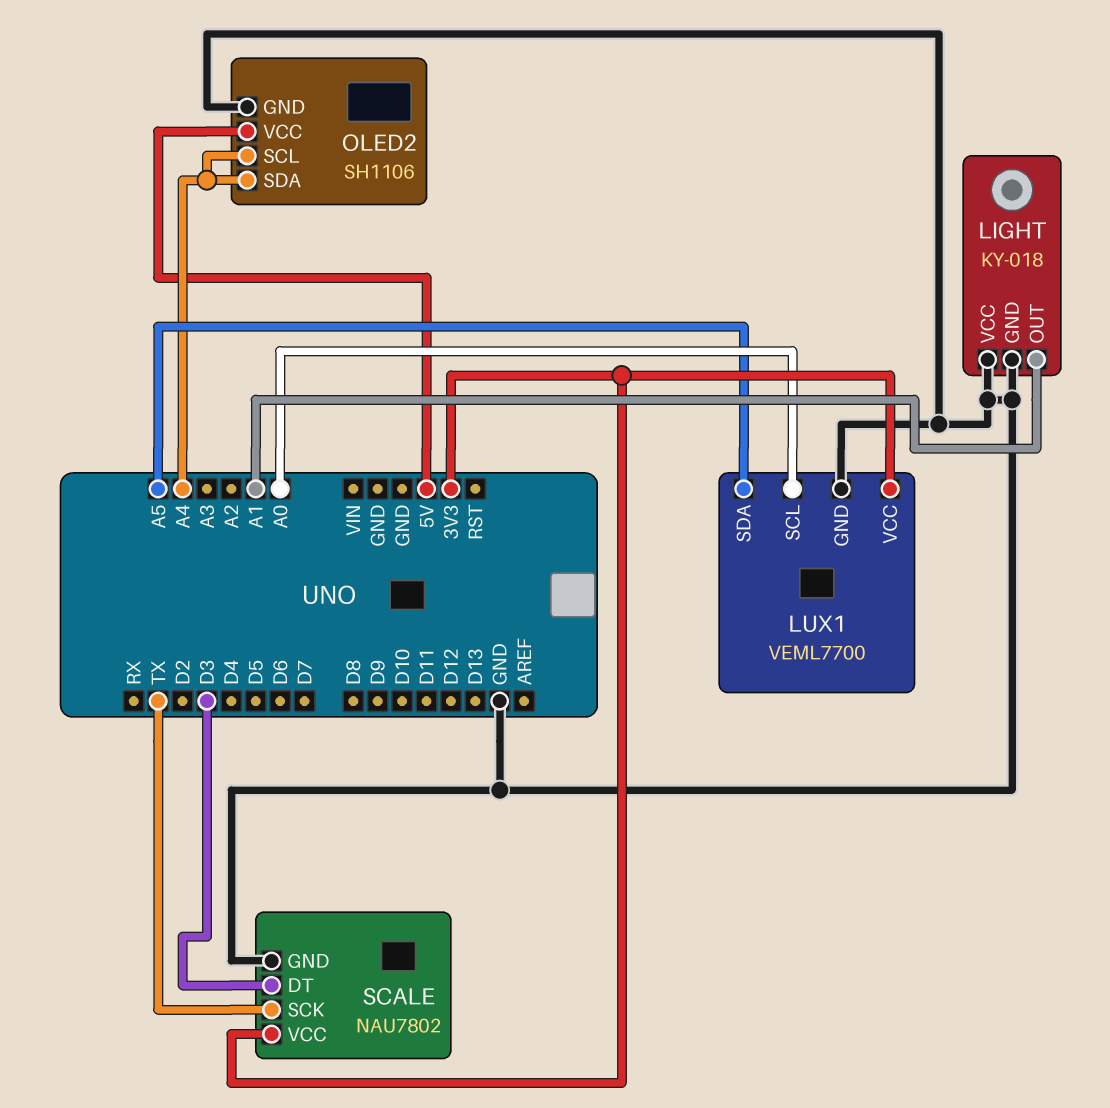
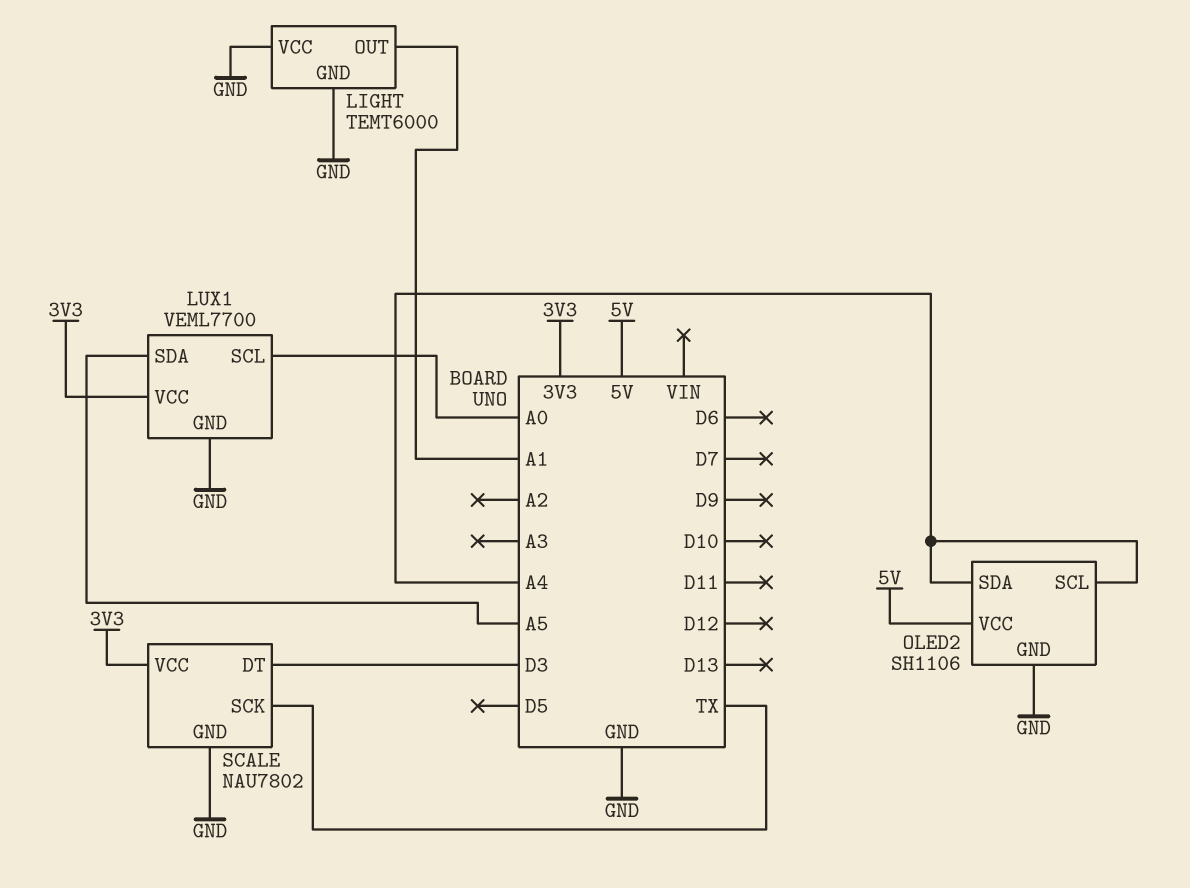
LIGHT: KY-018 -> TEMT6000

